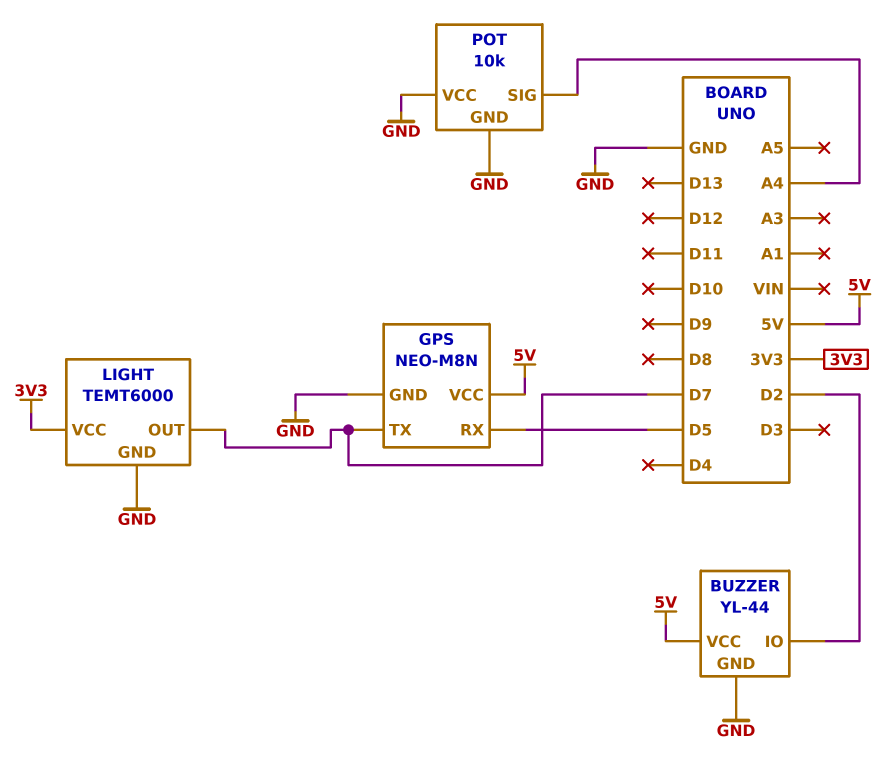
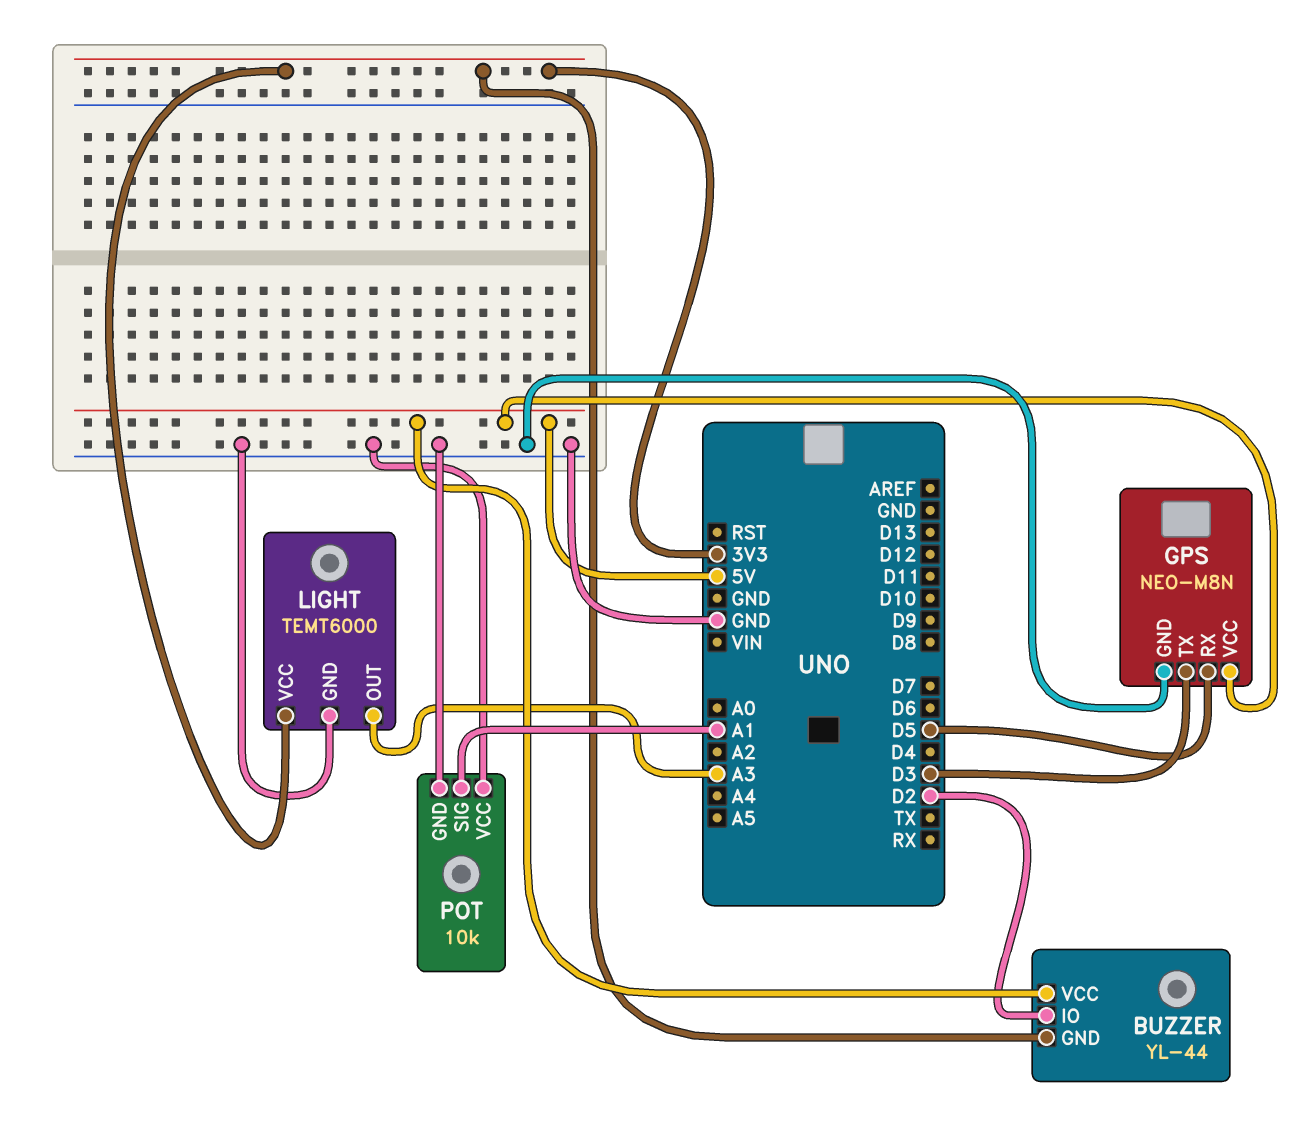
BUZZER pin GND: GND -> 3V3
GPS pin TX: D7 -> D3
LIGHT pin OUT: D7 -> A3
POT pin SIG: A4 -> A1

